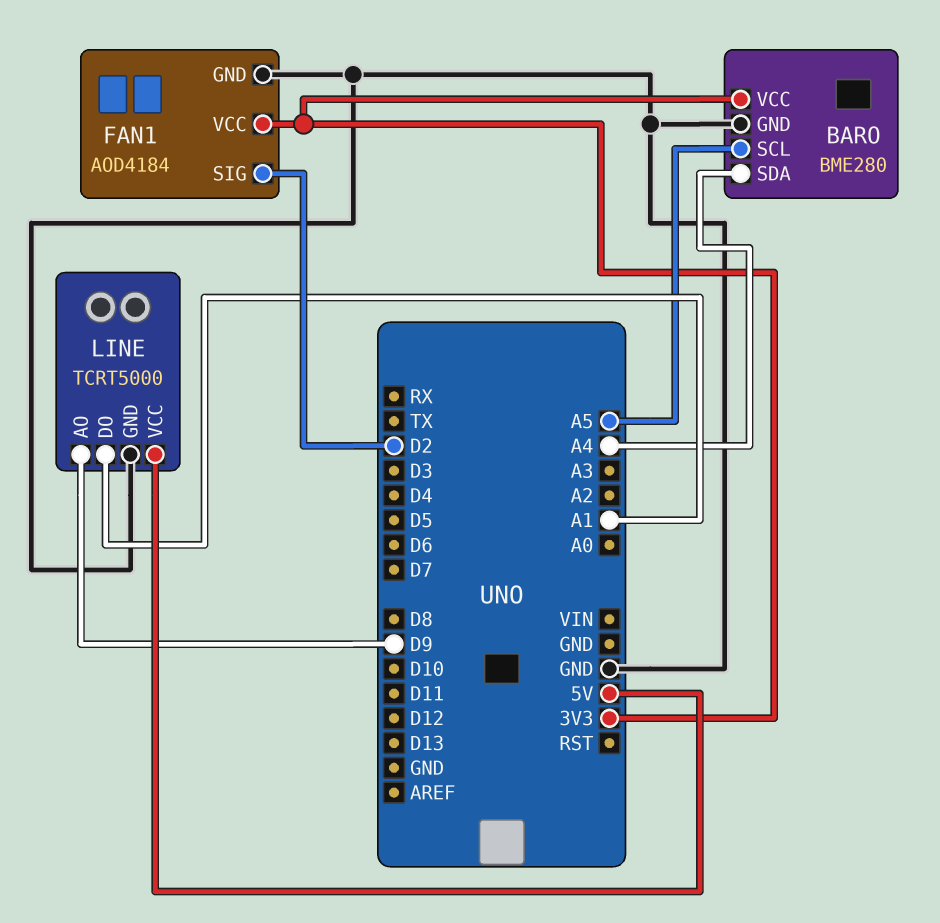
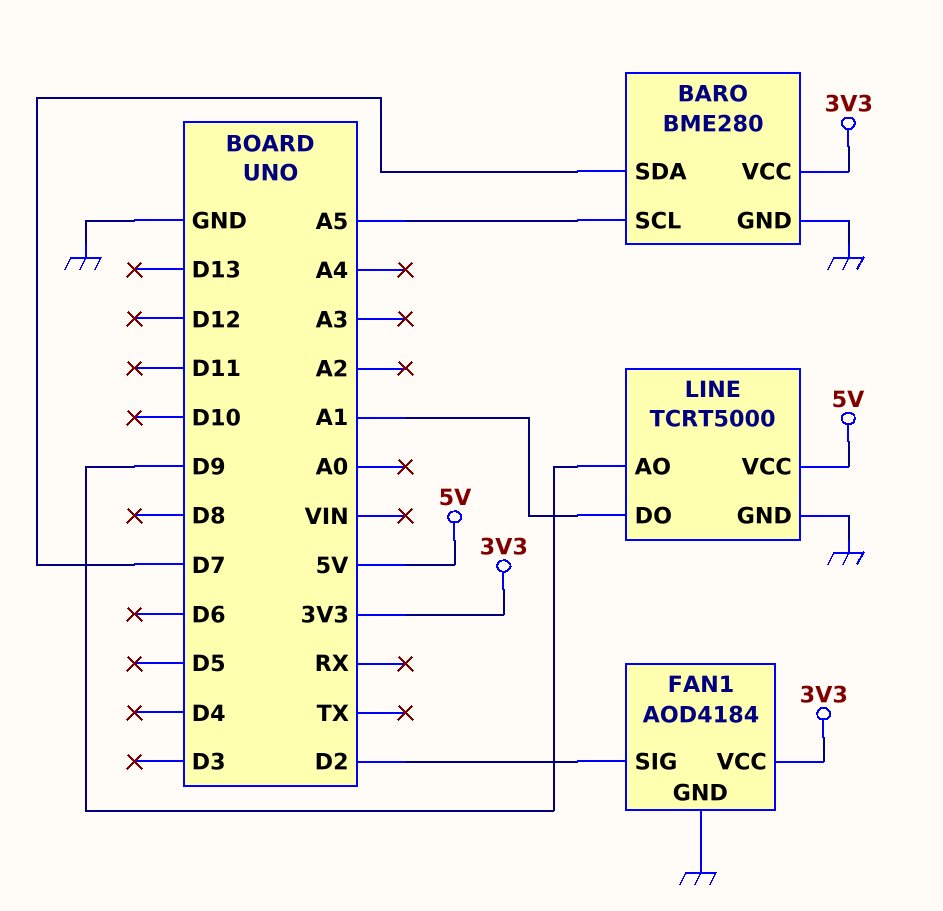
BARO pin SDA: A4 -> D7

